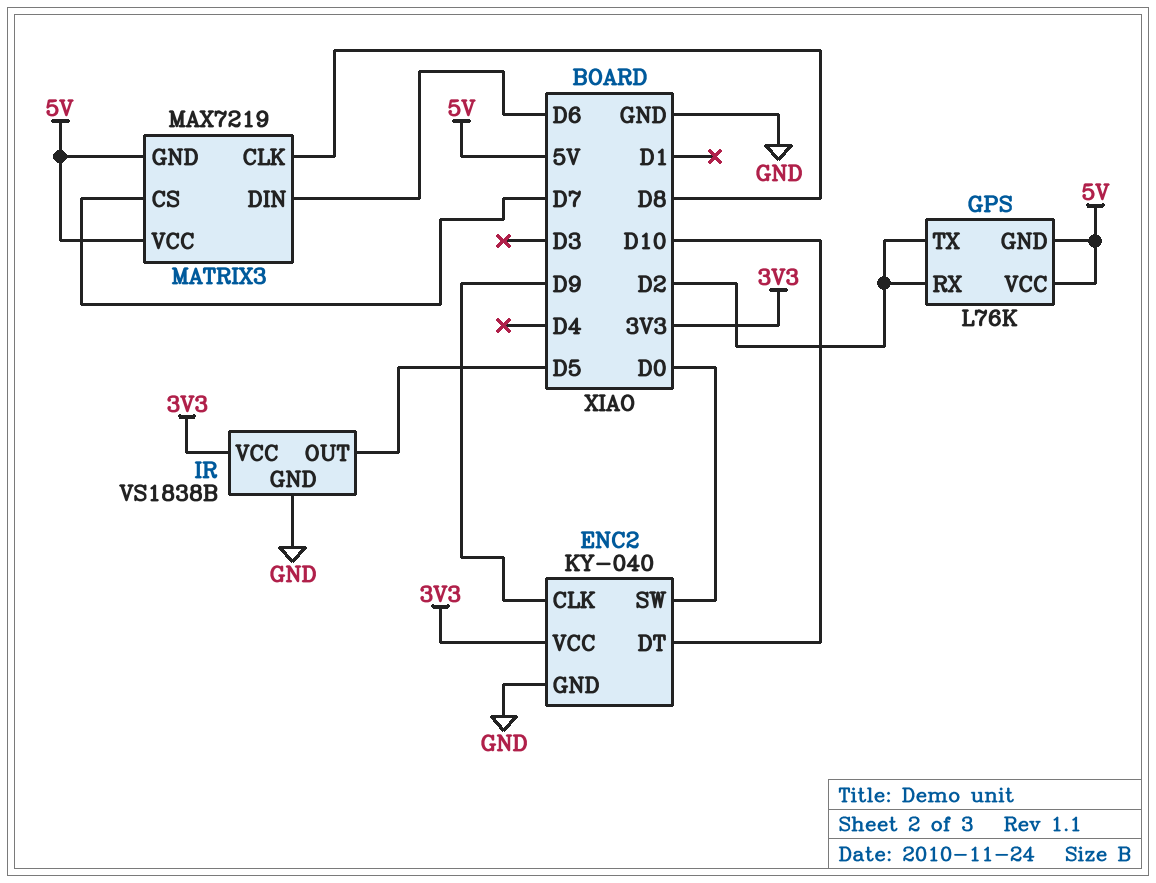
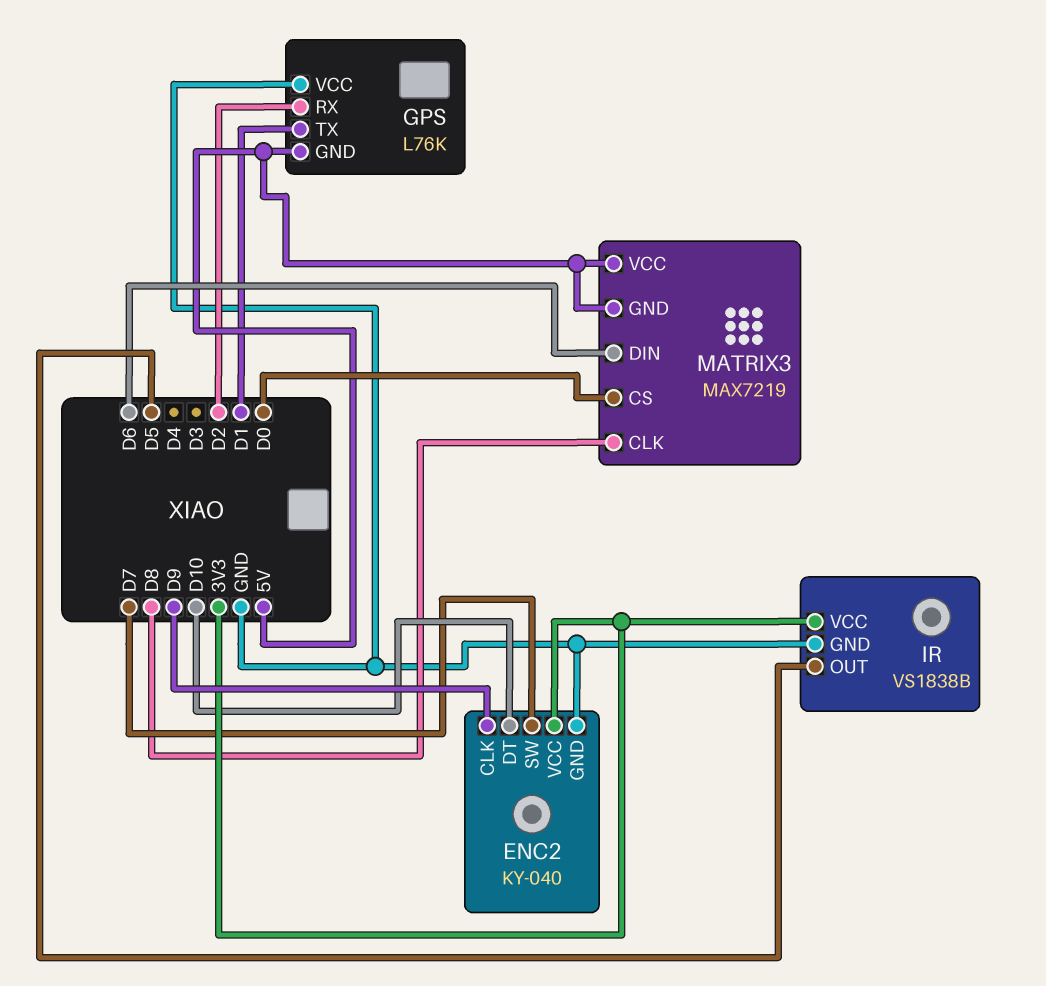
ENC2 pin SW: D0 -> D7
GPS pin TX: D2 -> D1
GPS pin VCC: 5V -> GND
MATRIX3 pin CS: D7 -> D0

